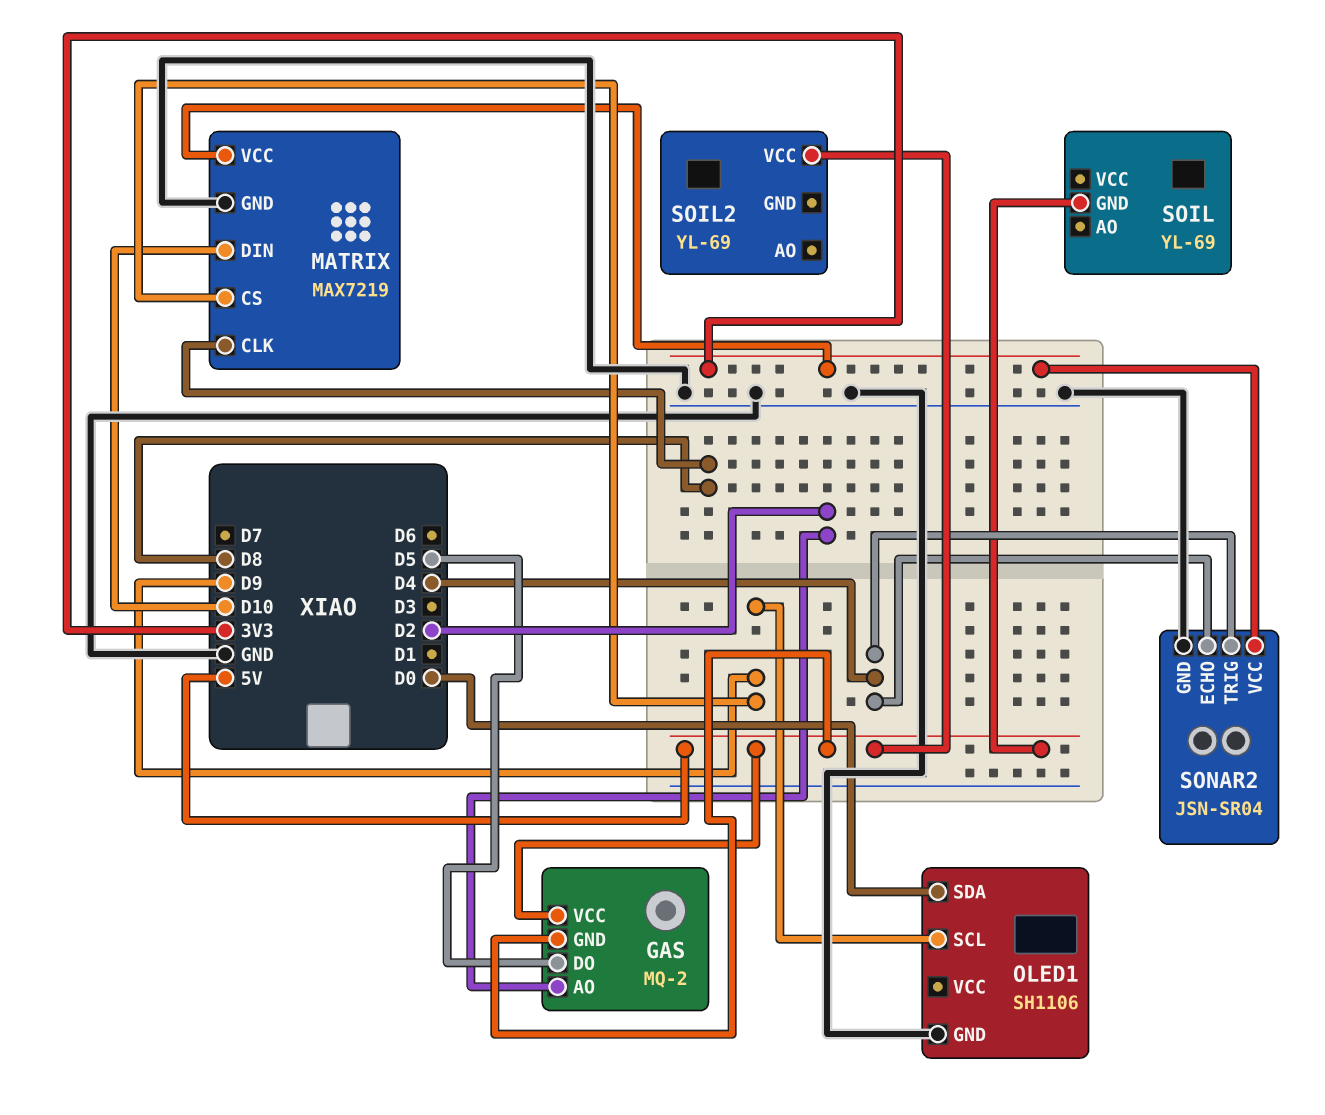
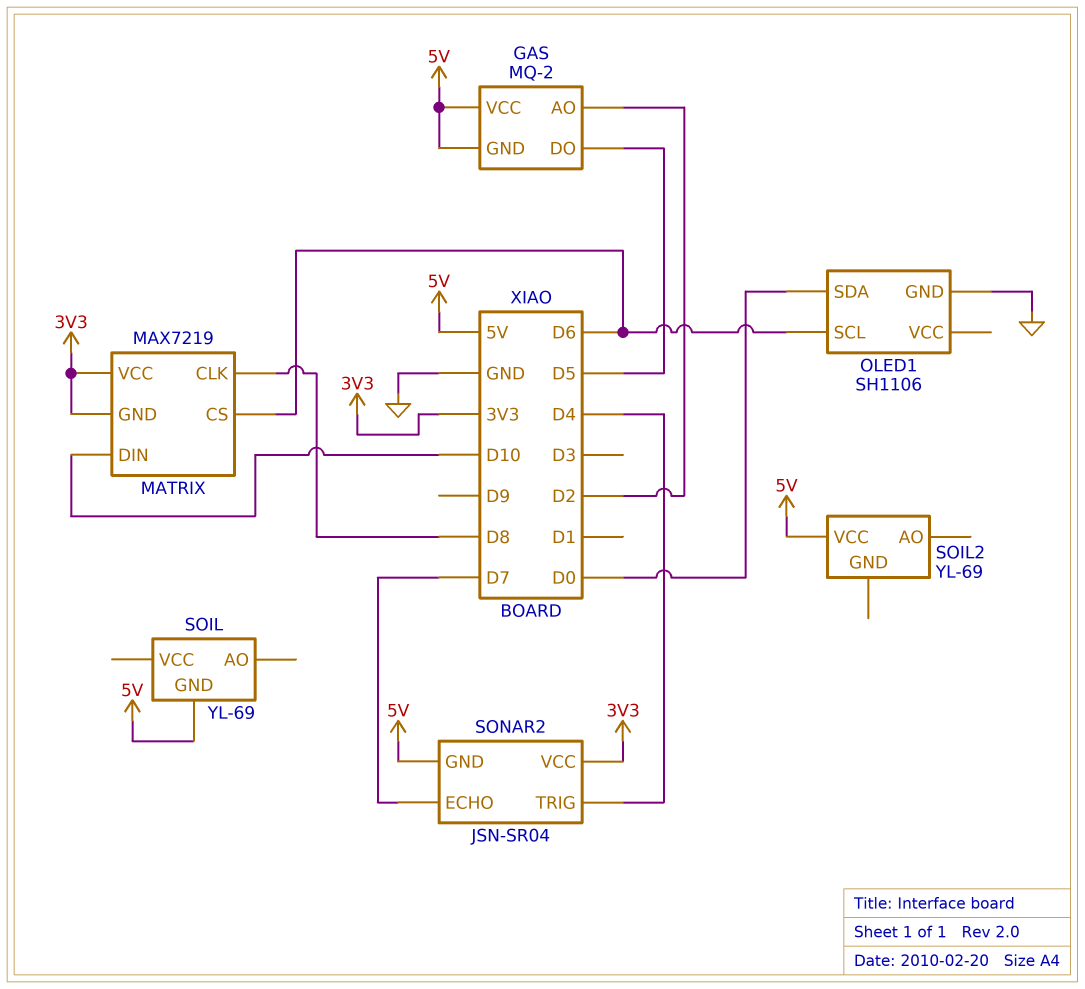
MATRIX pin CS: D9 -> D6
MATRIX pin GND: GND -> 3V3
OLED1 pin SCL: D9 -> D6
SONAR2 pin ECHO: D4 -> D7
SONAR2 pin GND: GND -> 5V

